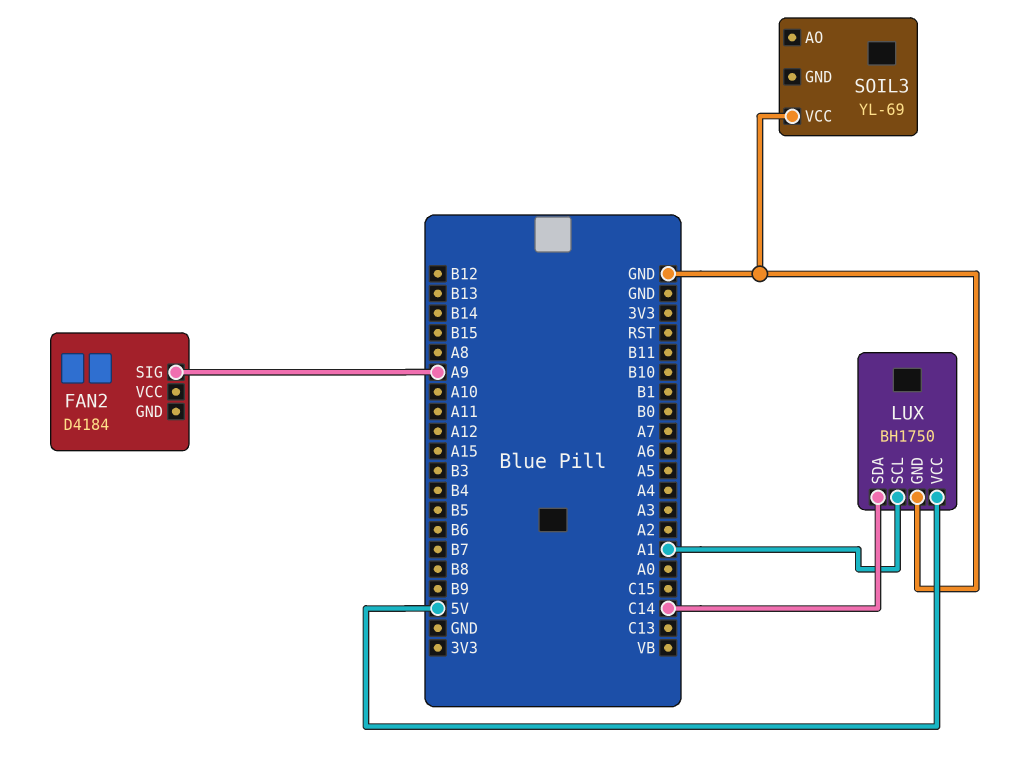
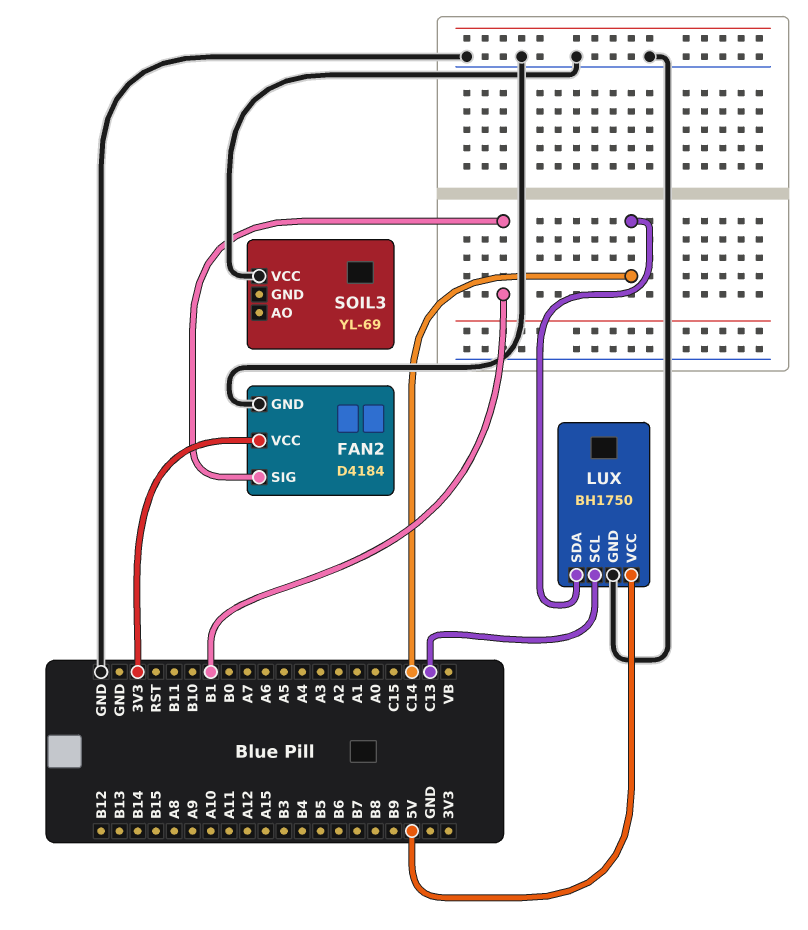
FAN2 pin GND: none -> GND
FAN2 pin SIG: A9 -> B1
FAN2 pin VCC: none -> 3V3
LUX pin SCL: A1 -> C13

